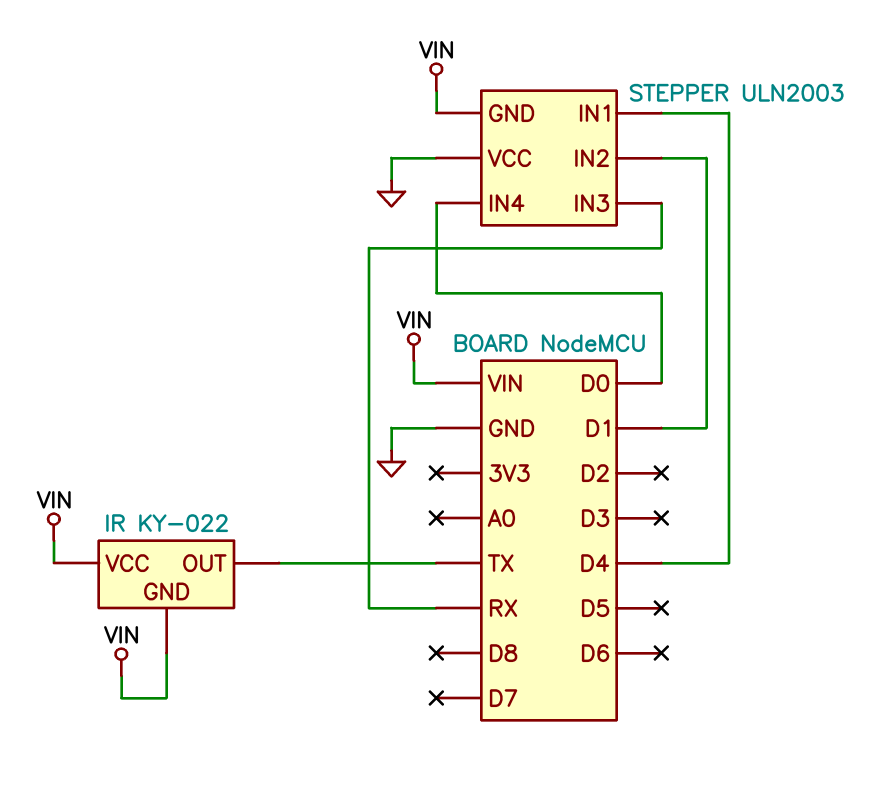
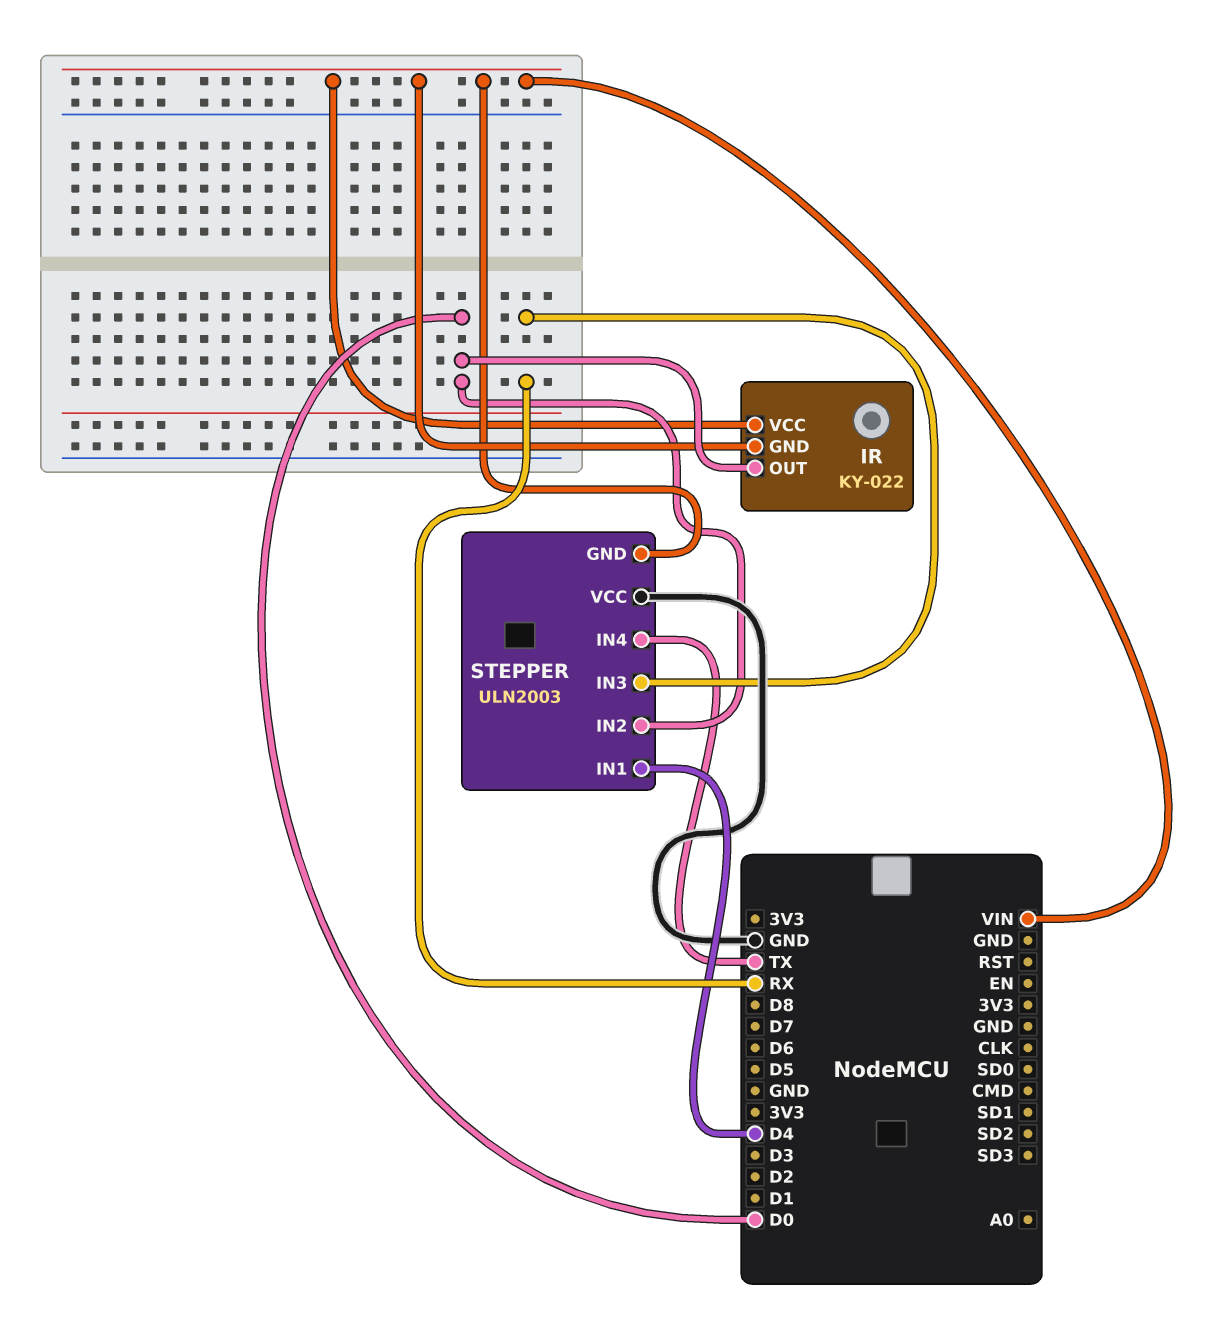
IR pin OUT: TX -> D0
STEPPER pin IN2: D1 -> D0
STEPPER pin IN4: D0 -> TX

